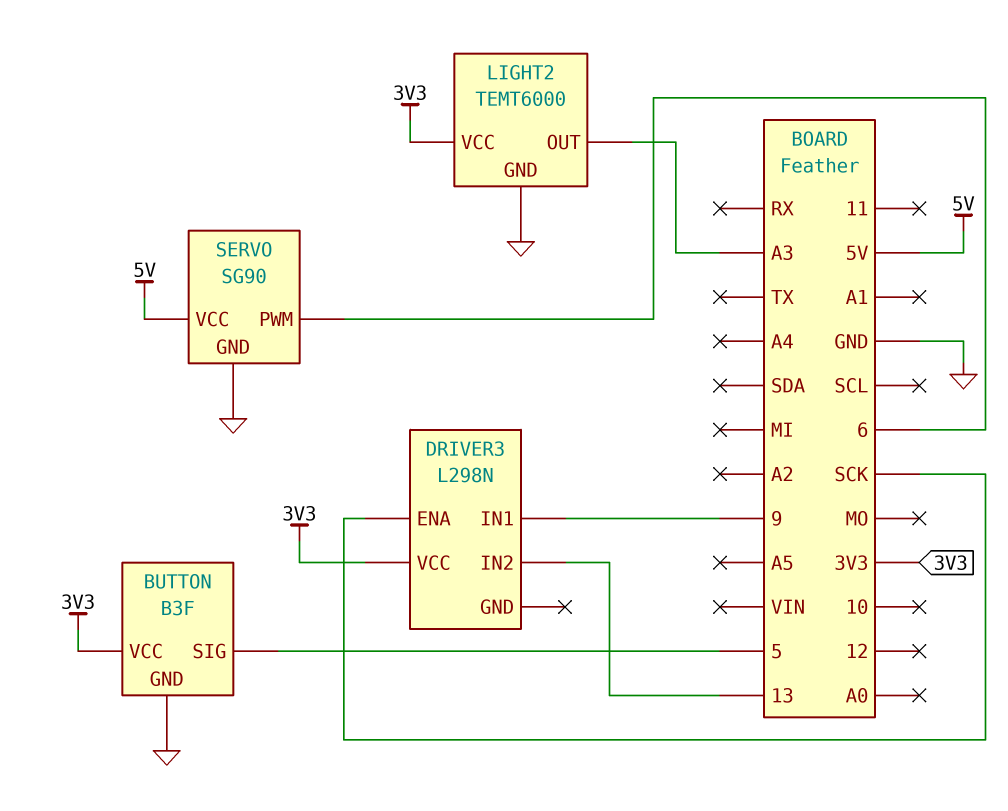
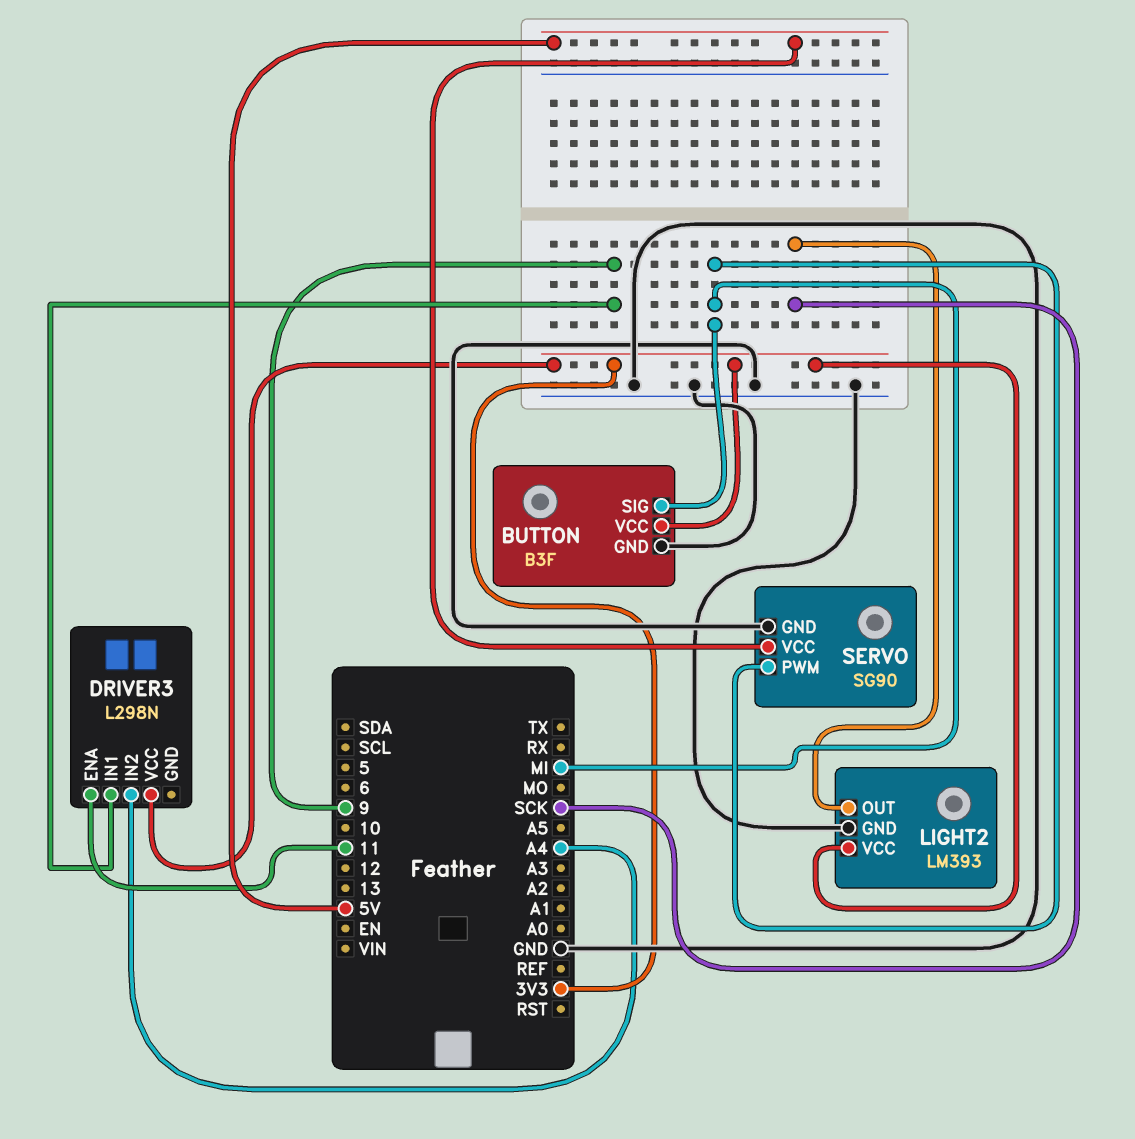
BUTTON pin SIG: 5 -> MI
DRIVER3 pin ENA: SCK -> 11
DRIVER3 pin IN2: 13 -> A4
LIGHT2: TEMT6000 -> LM393
LIGHT2 pin OUT: A3 -> SCK
SERVO pin PWM: 6 -> MI

